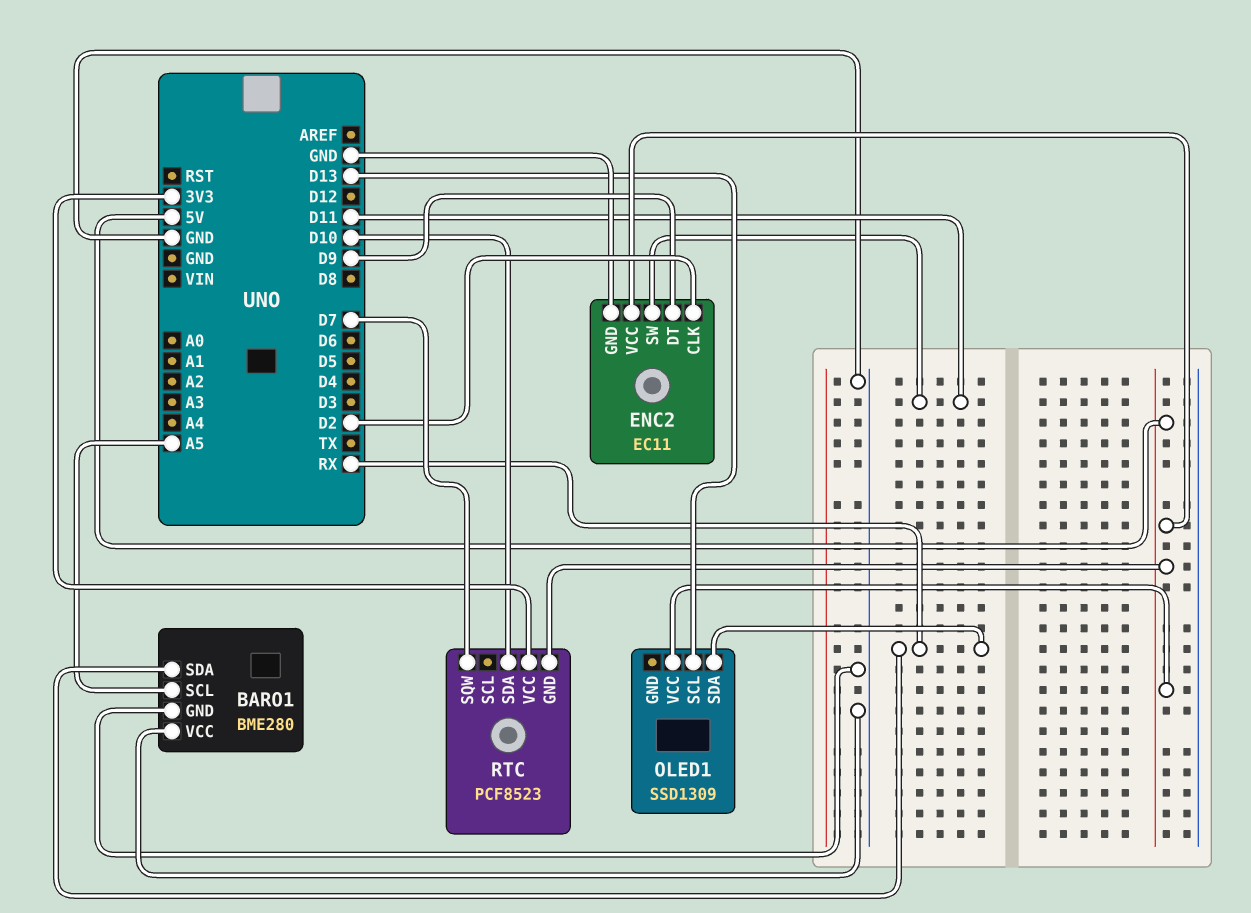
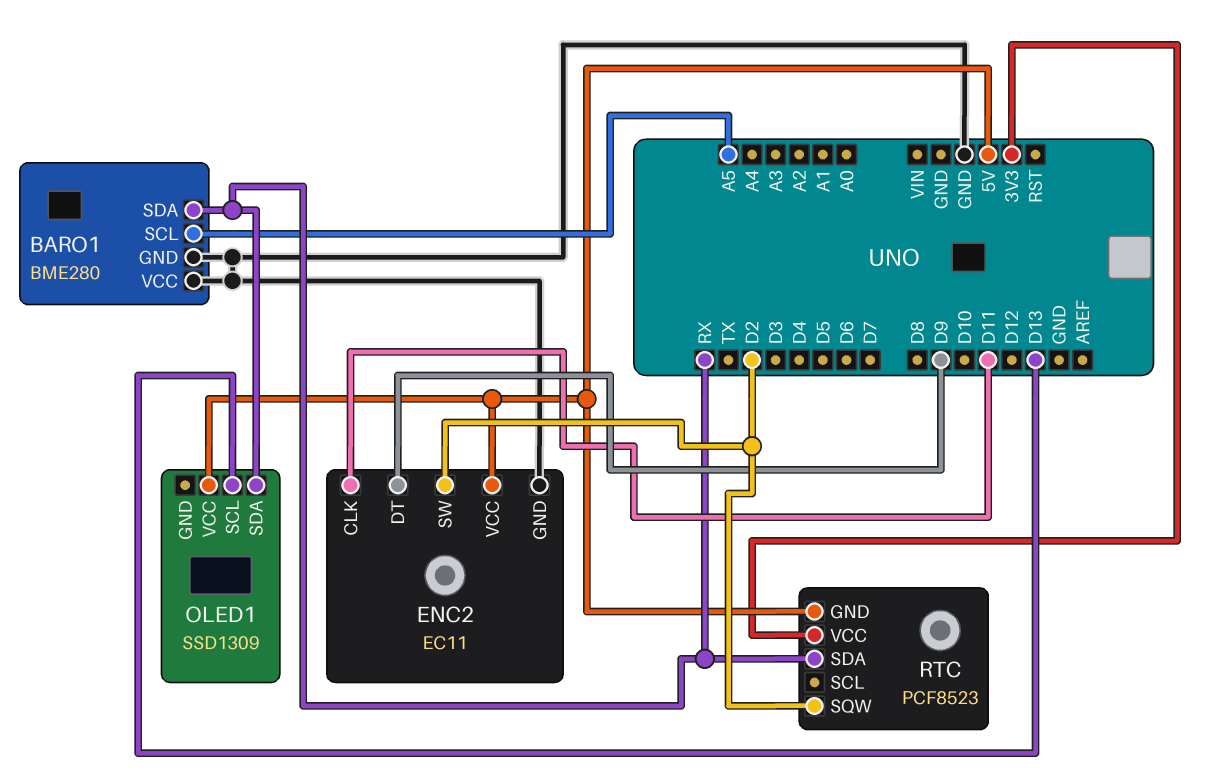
ENC2 pin CLK: D2 -> D11
ENC2 pin SW: D11 -> D2
RTC pin SDA: D10 -> RX
RTC pin SQW: D7 -> D2

